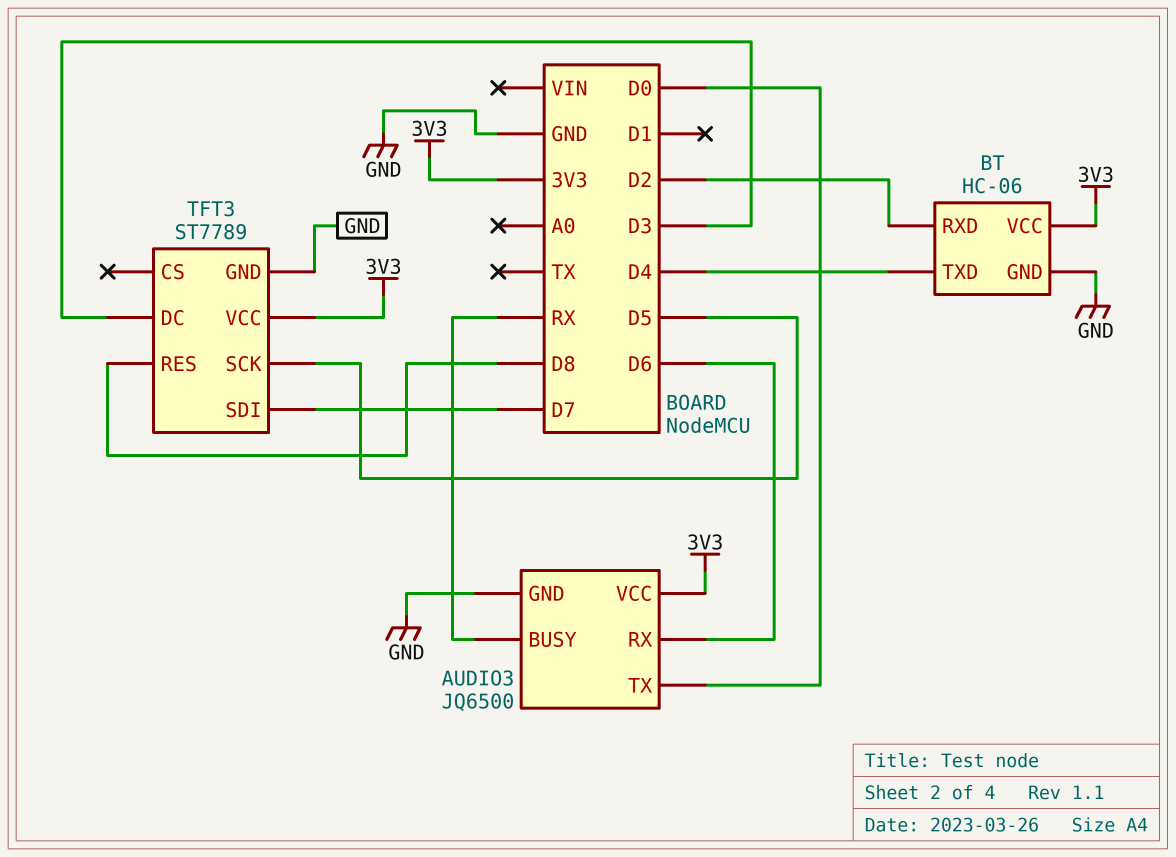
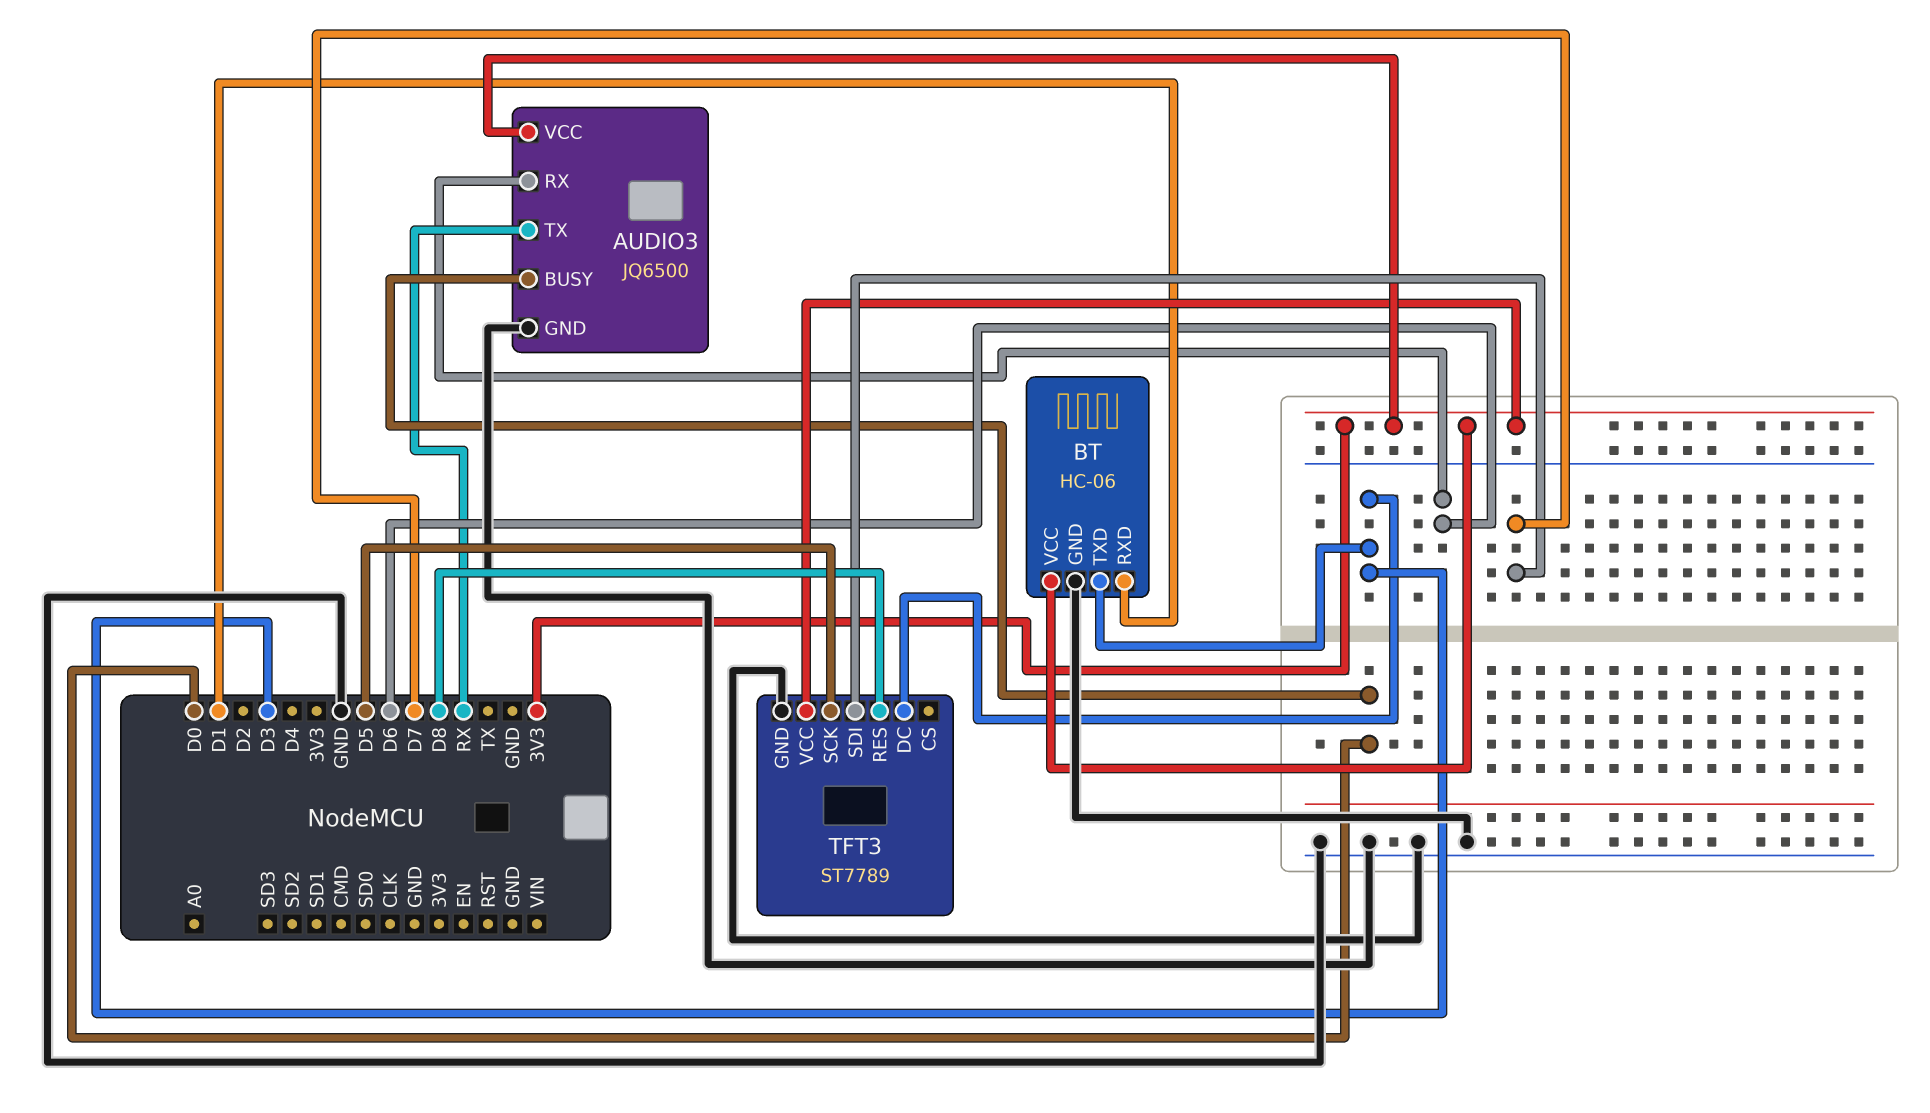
AUDIO3 pin BUSY: RX -> D0
AUDIO3 pin TX: D0 -> RX
BT pin RXD: D2 -> D1
BT pin TXD: D4 -> D3

